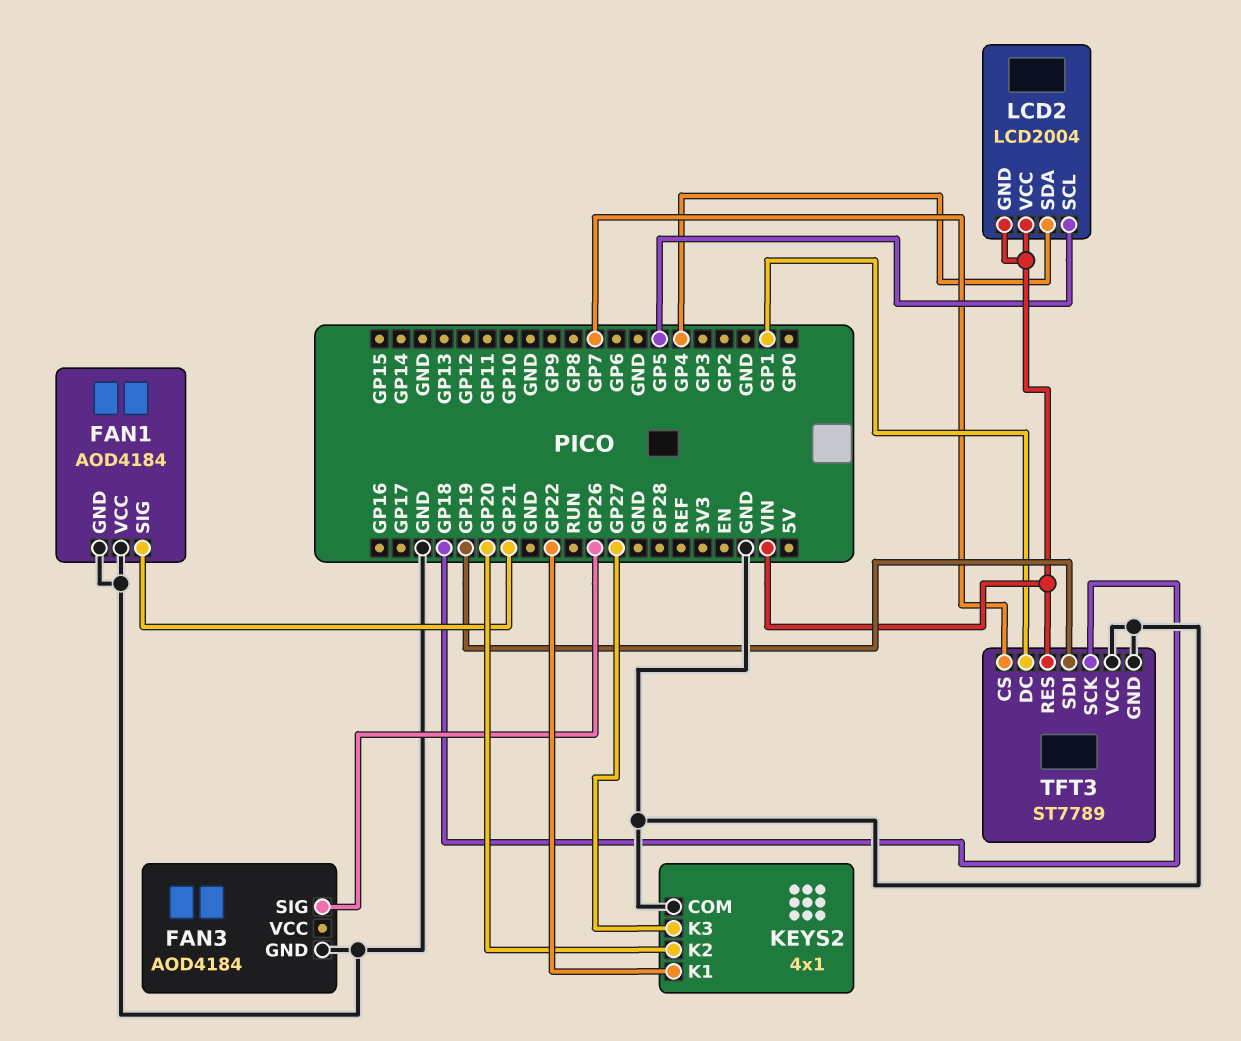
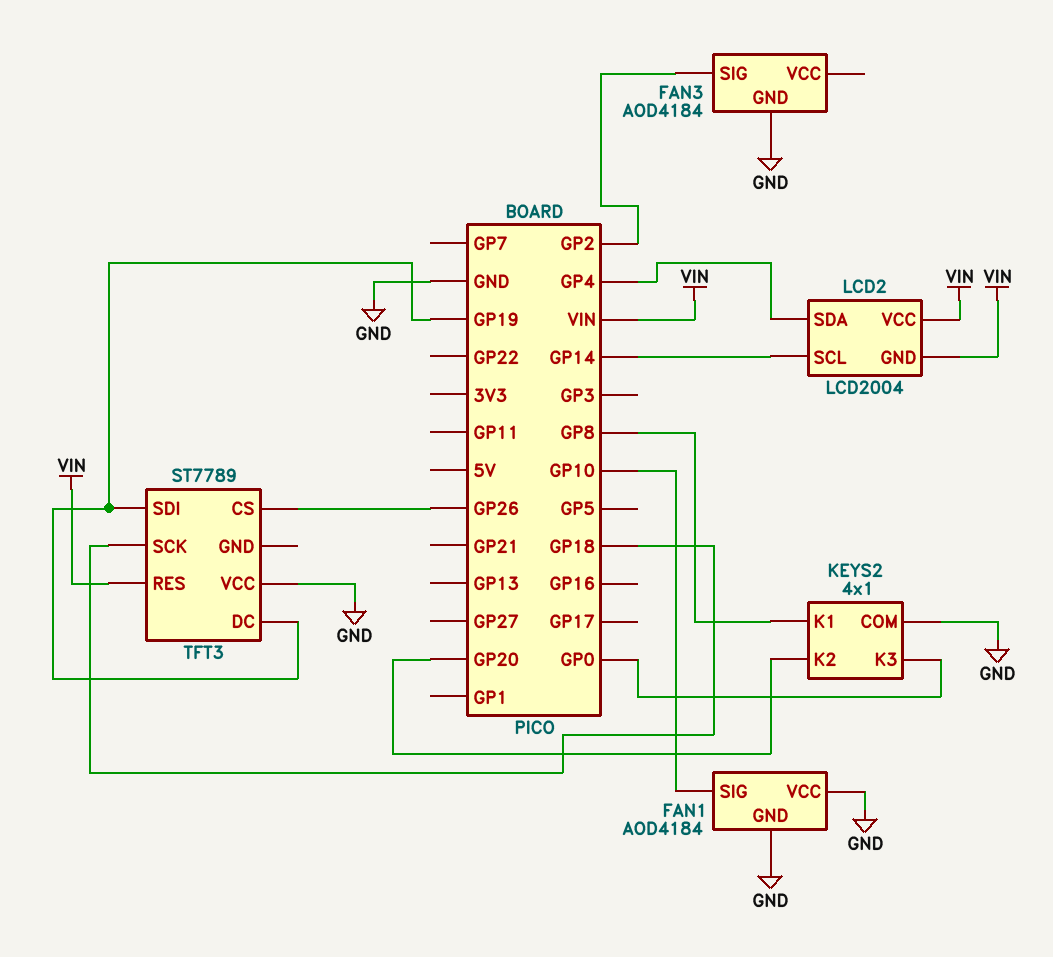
FAN1 pin SIG: GP21 -> GP10
FAN3 pin SIG: GP26 -> GP2
KEYS2 pin K1: GP22 -> GP8
KEYS2 pin K3: GP27 -> GP0
LCD2 pin SCL: GP5 -> GP14
TFT3 pin CS: GP7 -> GP26
TFT3 pin DC: GP1 -> GP19
TFT3 pin GND: GND -> none

